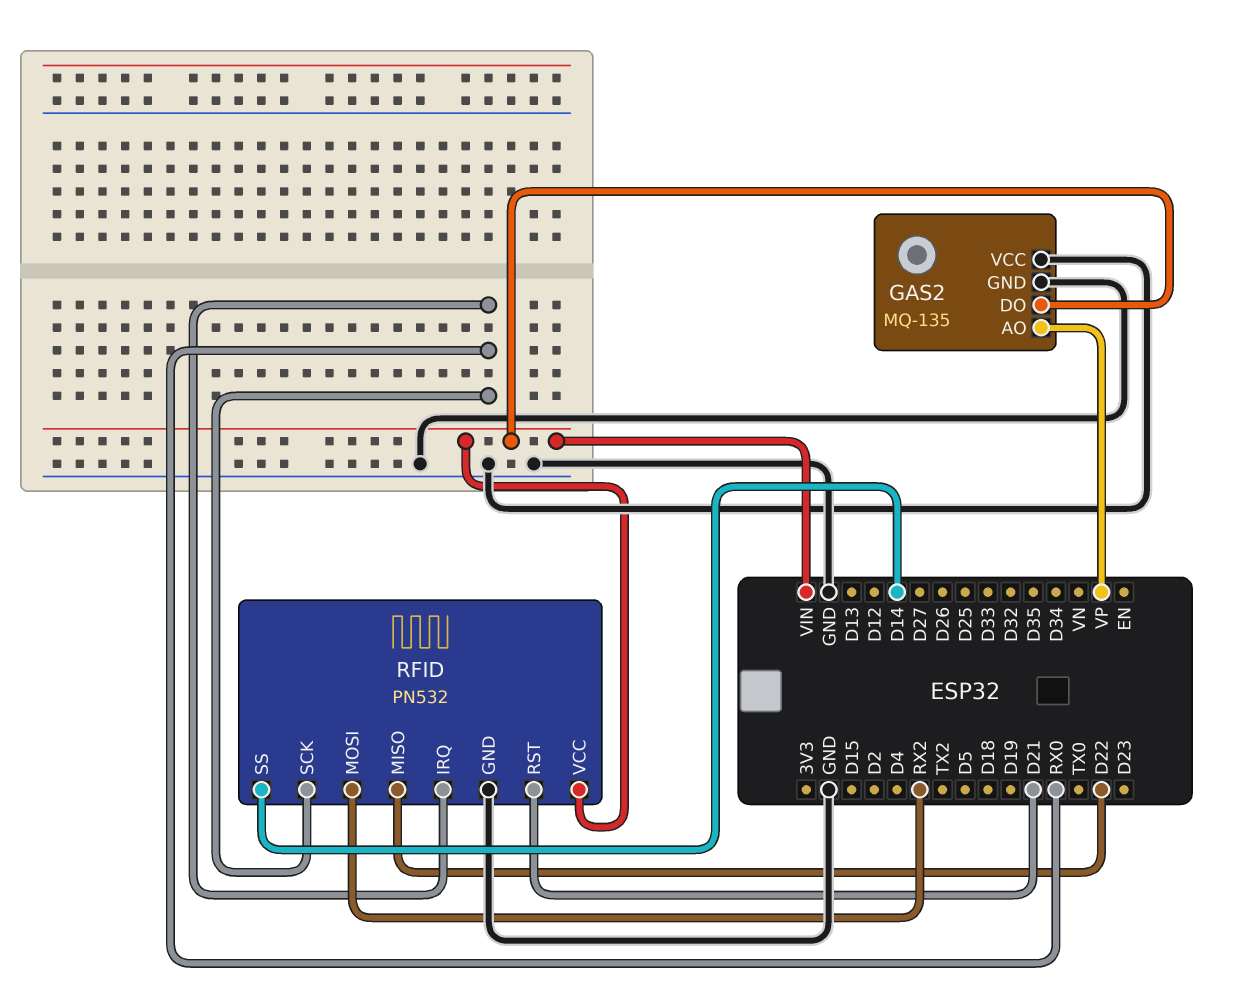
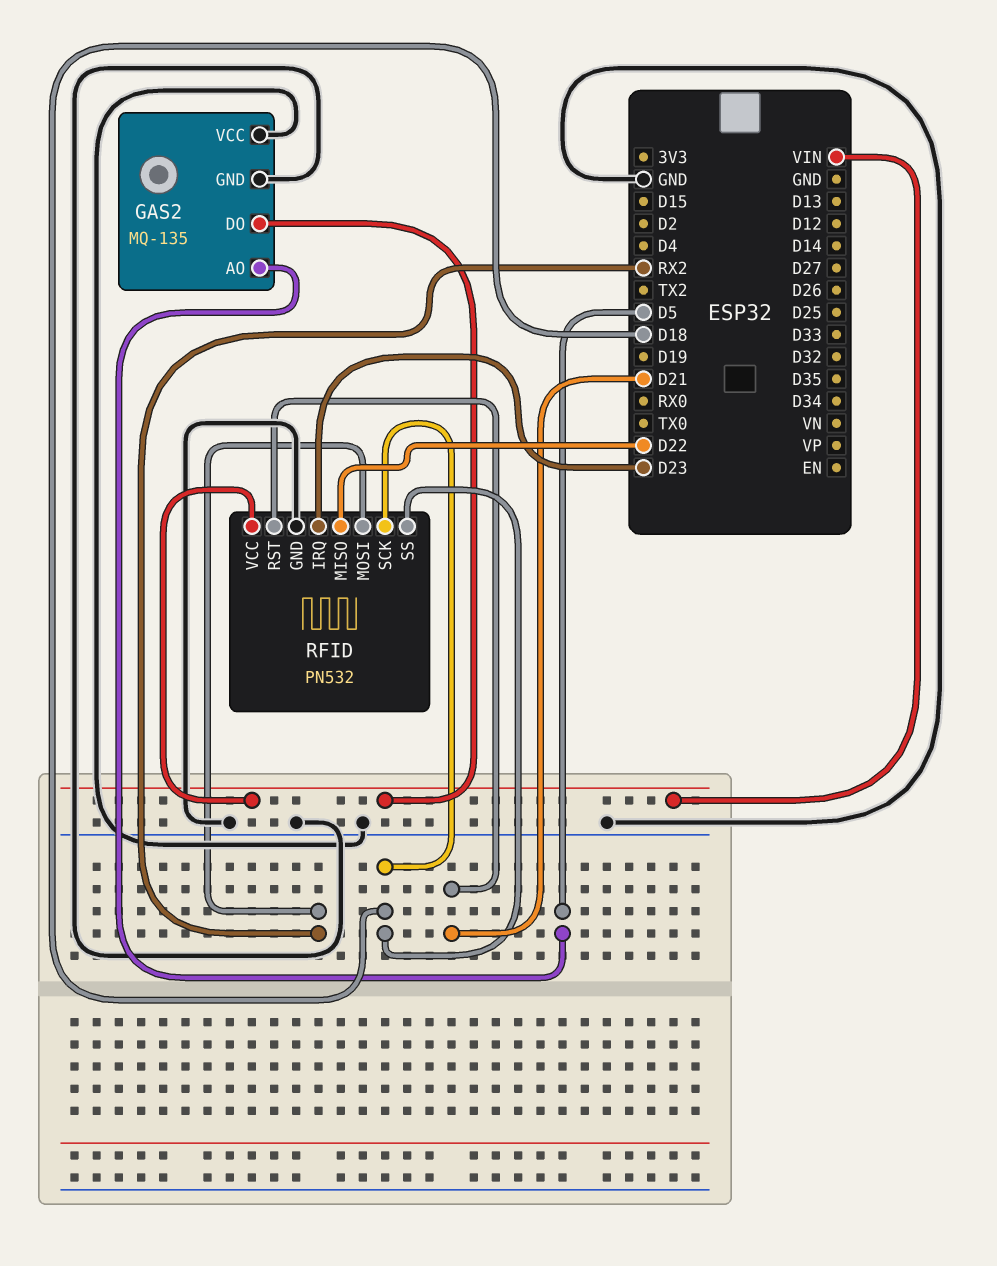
GAS2 pin AO: VP -> D5
RFID pin IRQ: RX0 -> D23
RFID pin SCK: RX0 -> D18
RFID pin SS: D14 -> D18

